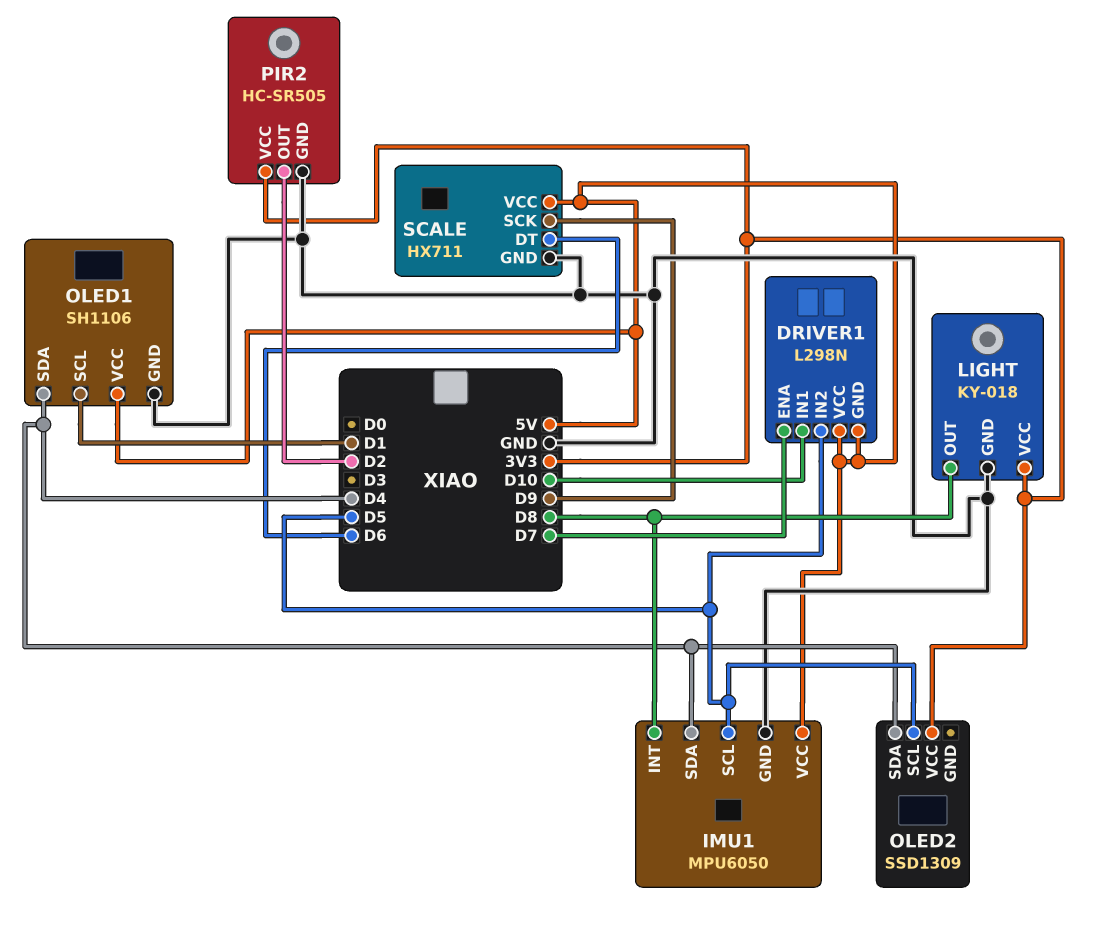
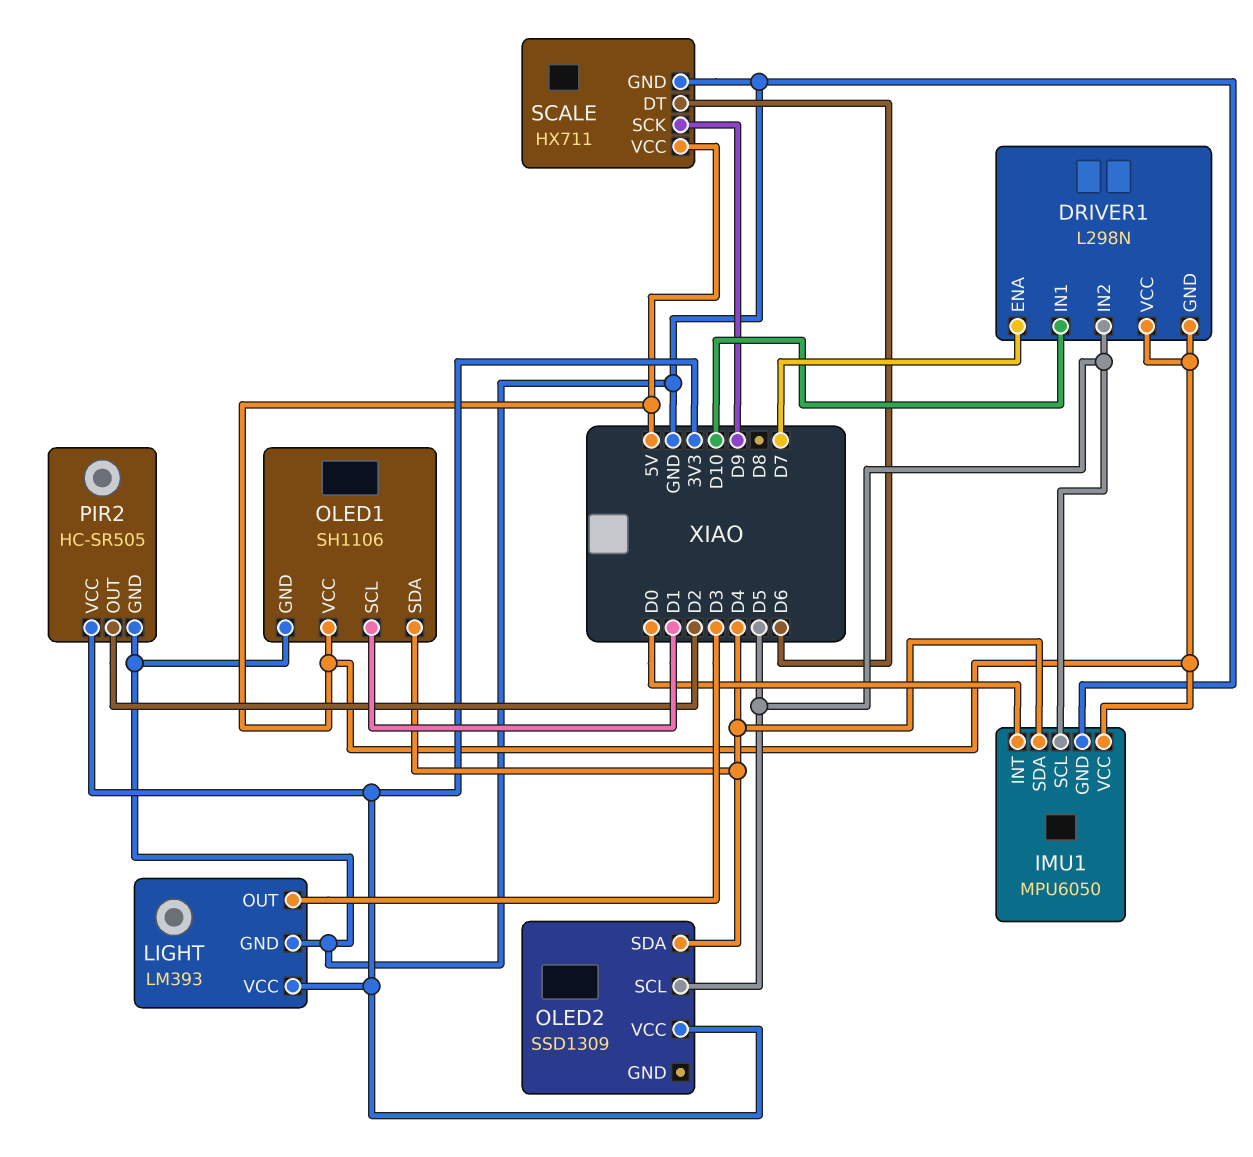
IMU1 pin INT: D8 -> D0
LIGHT: KY-018 -> LM393
LIGHT pin OUT: D8 -> D3

